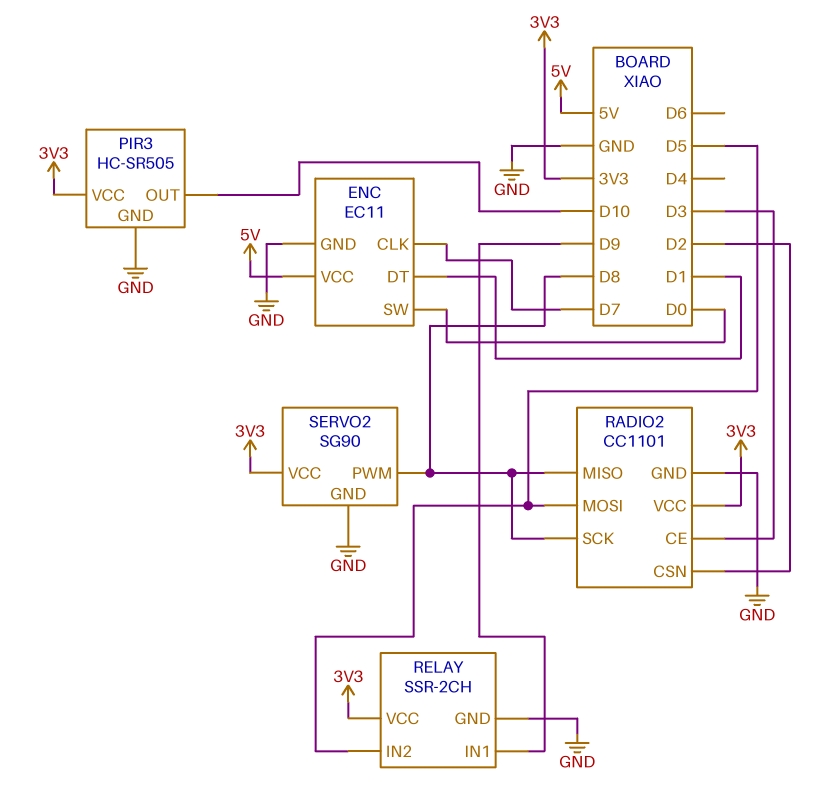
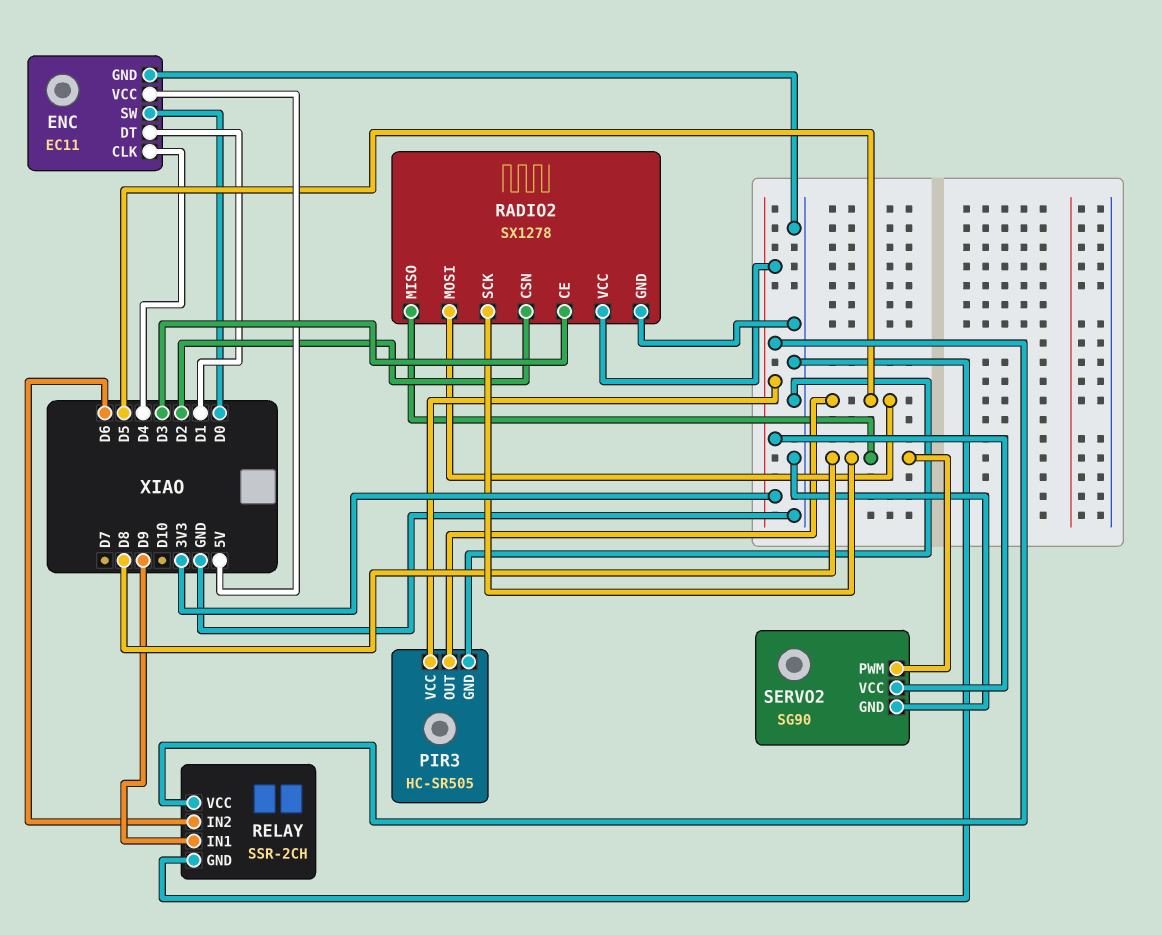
ENC pin CLK: D7 -> D4
PIR3 pin OUT: D10 -> D5
RADIO2: CC1101 -> SX1278
RELAY pin IN2: D5 -> D6

